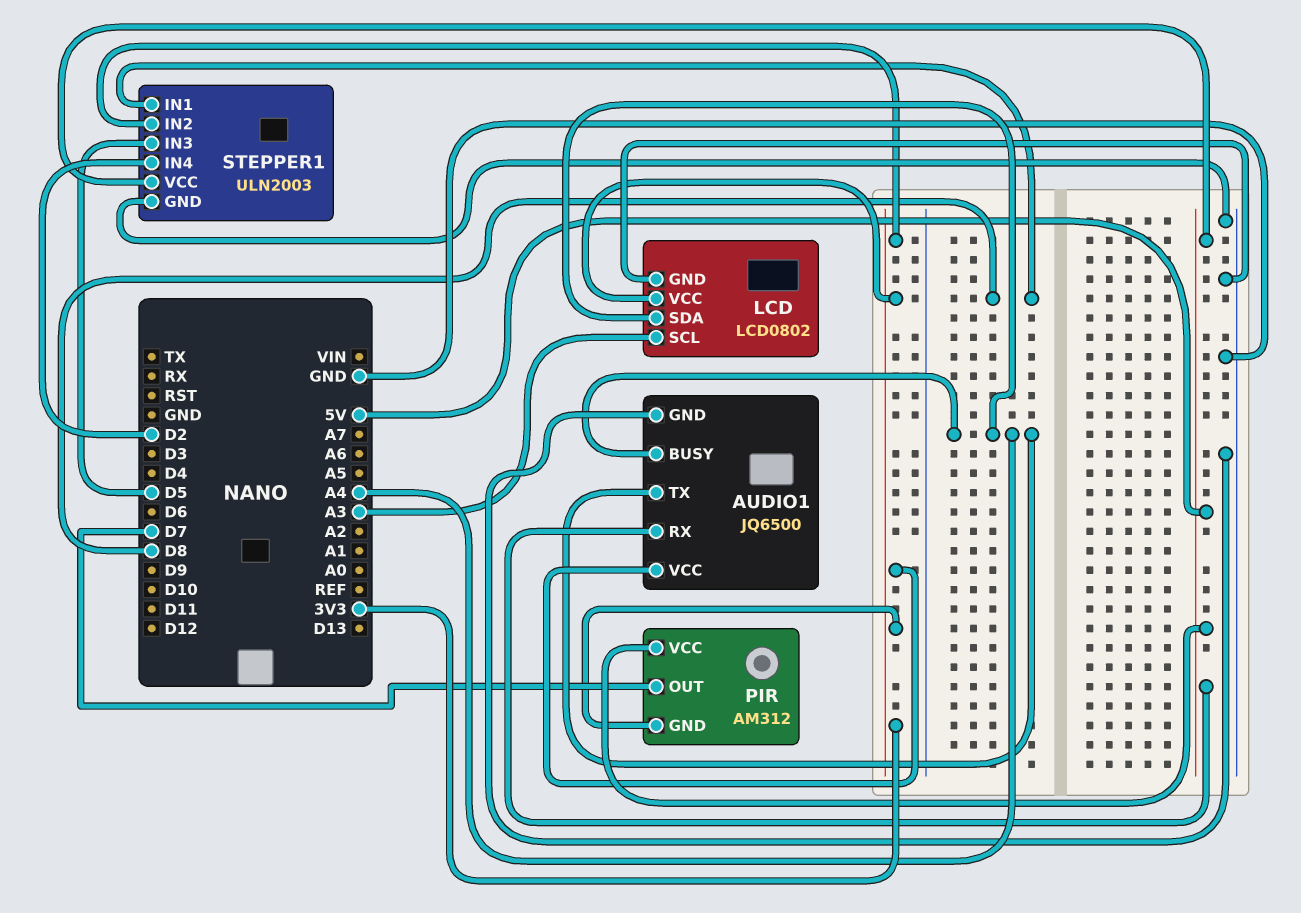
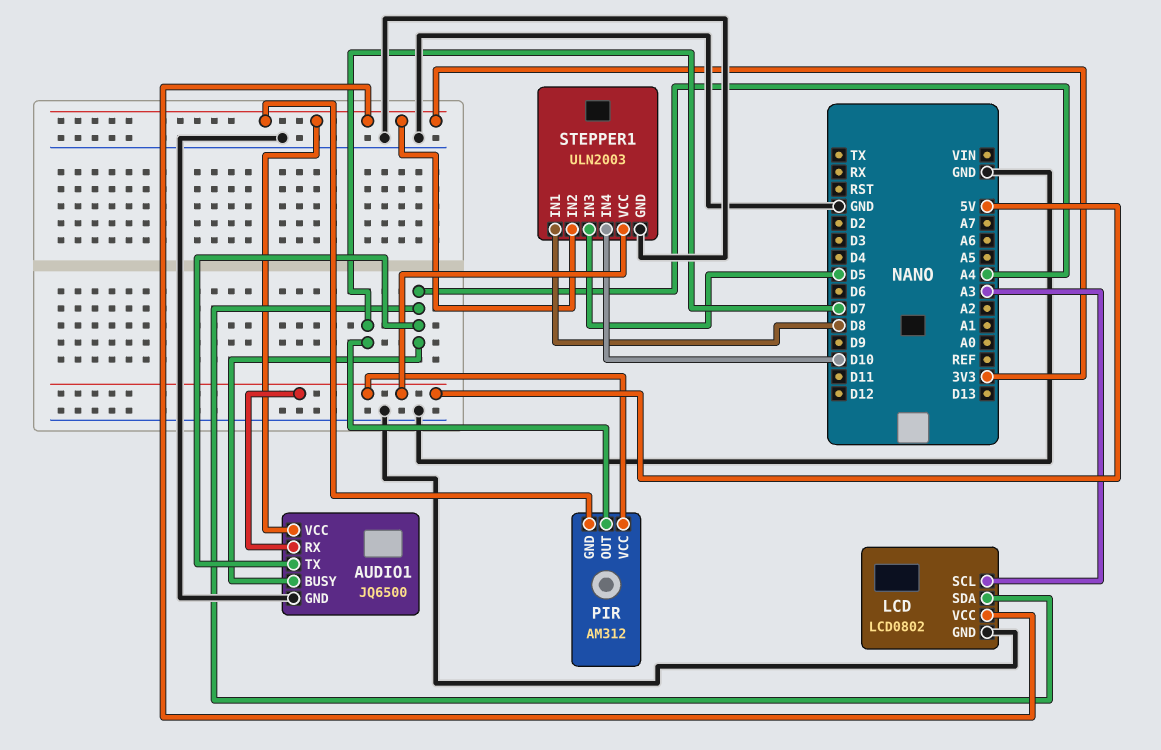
STEPPER1 pin IN4: D2 -> D10

